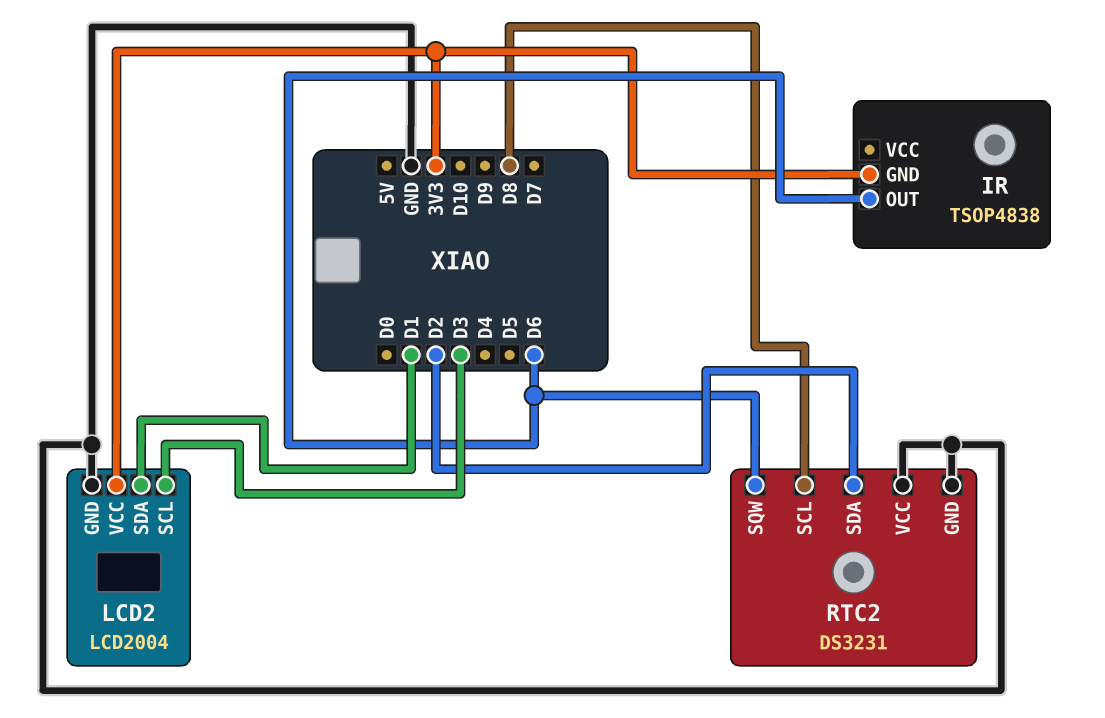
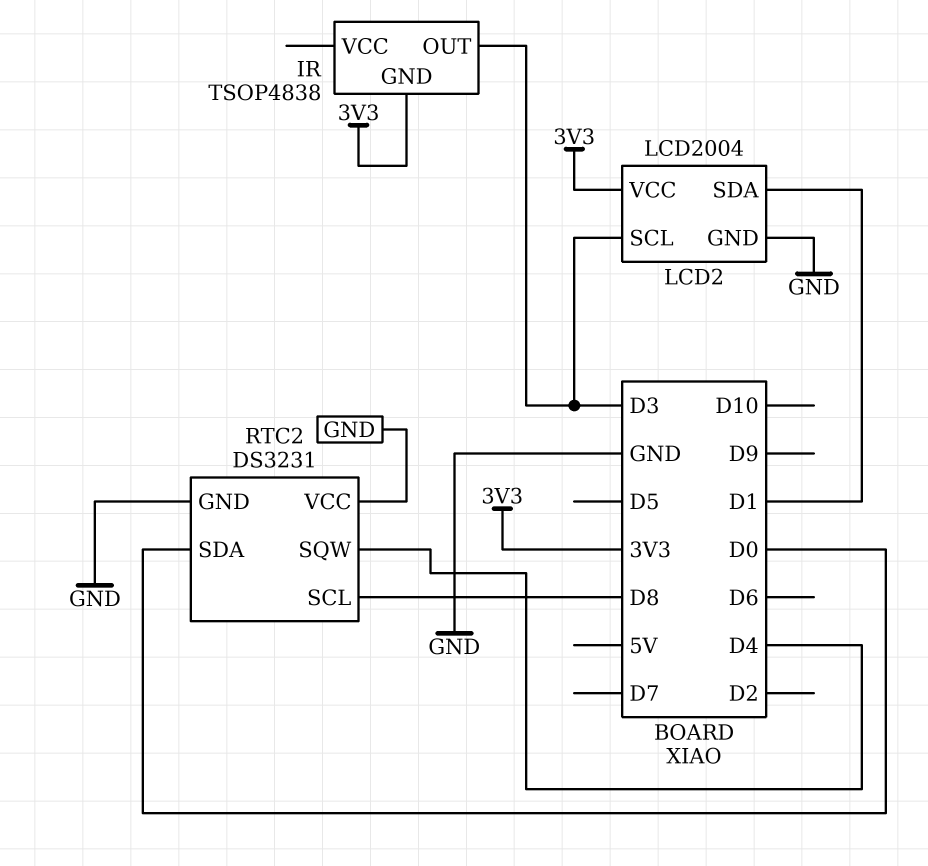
IR pin OUT: D6 -> D3
RTC2 pin SDA: D2 -> D0
RTC2 pin SQW: D6 -> D4

